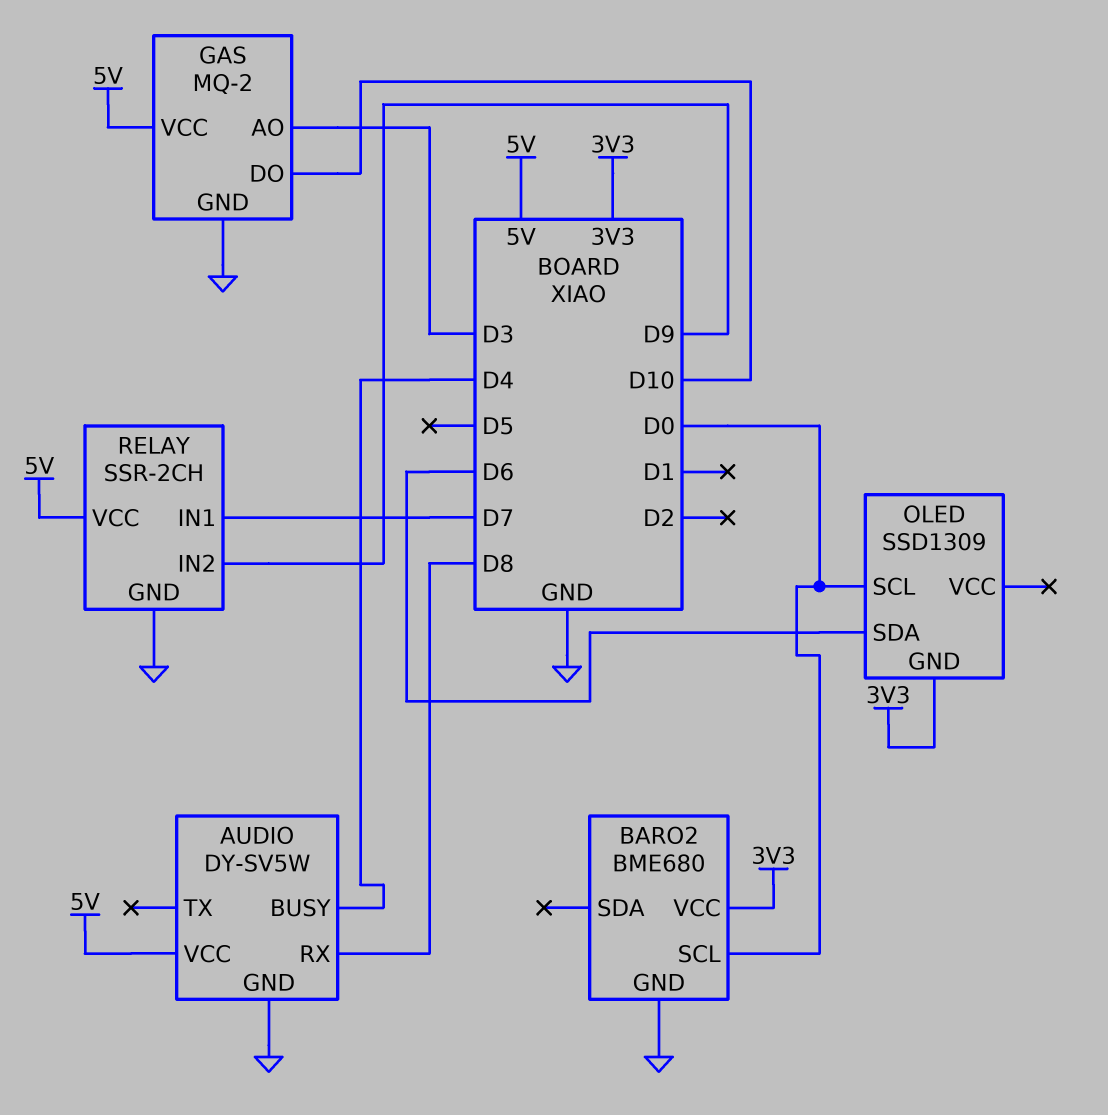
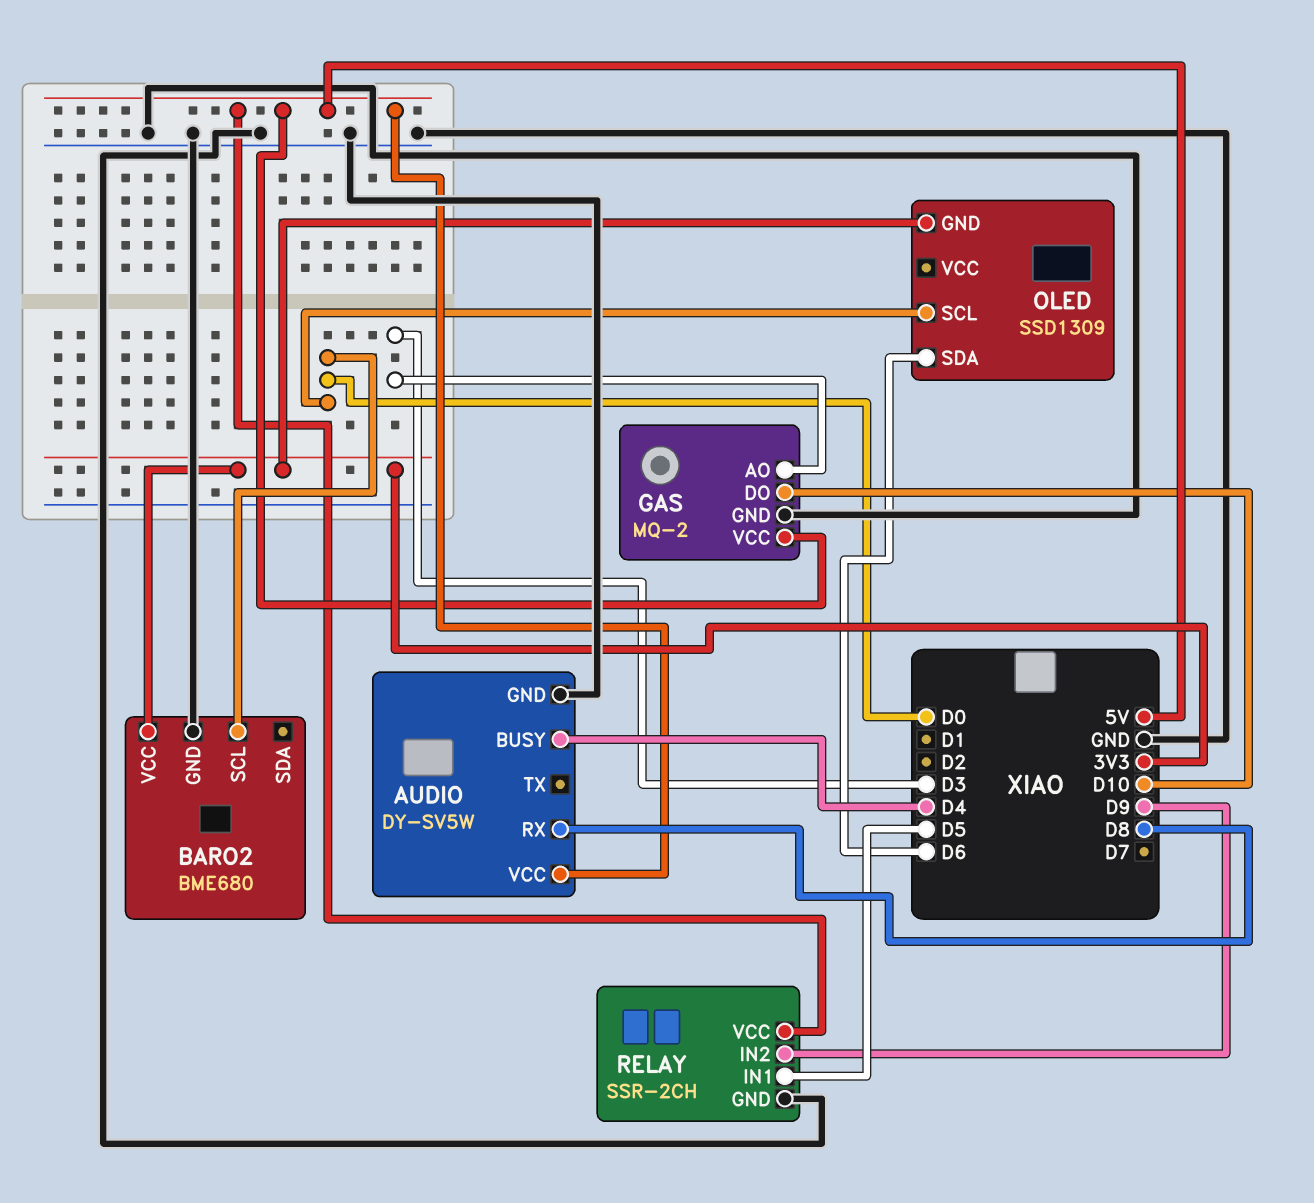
RELAY pin IN1: D7 -> D5

